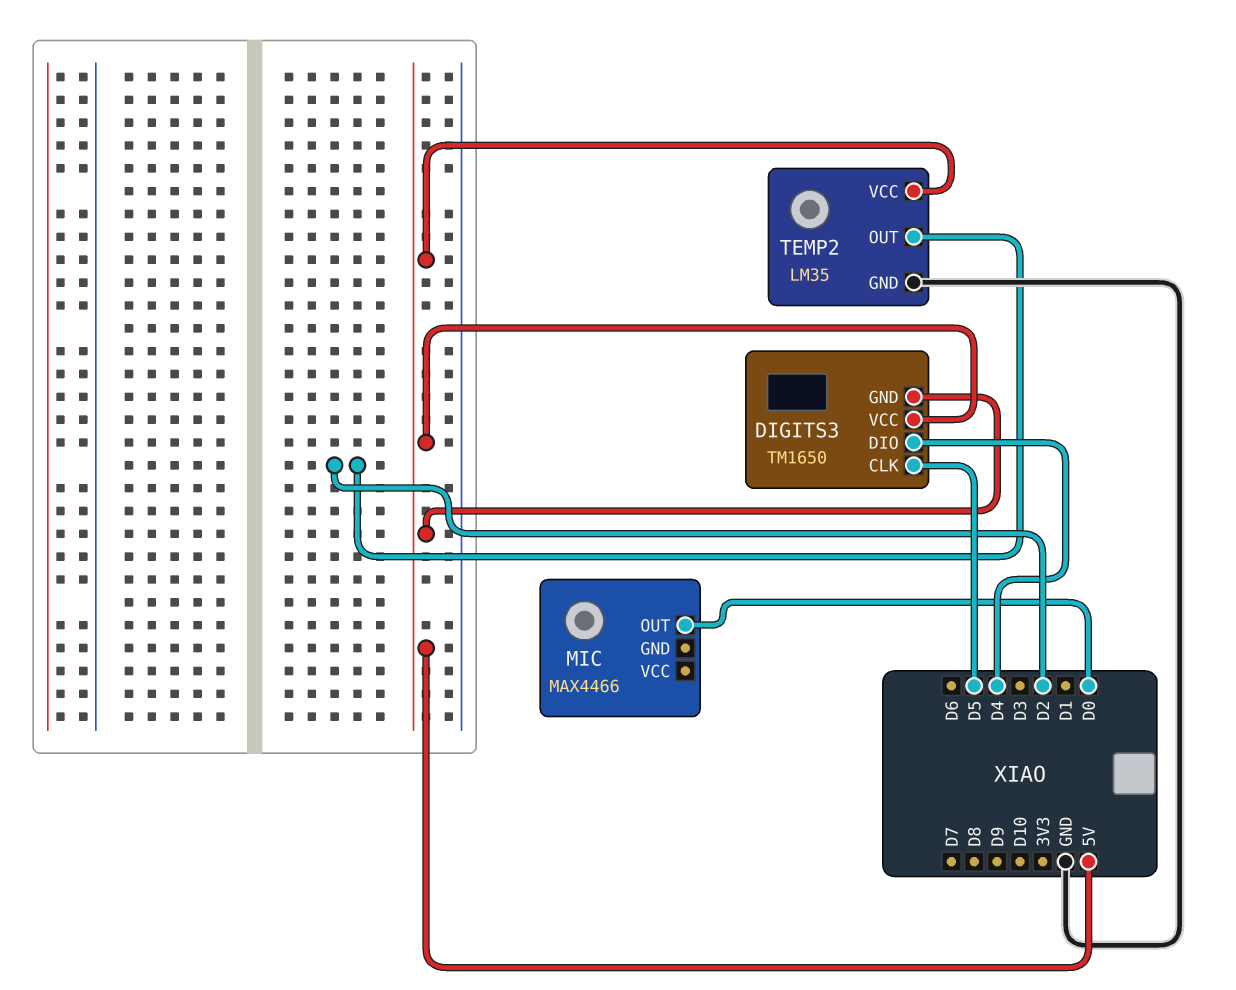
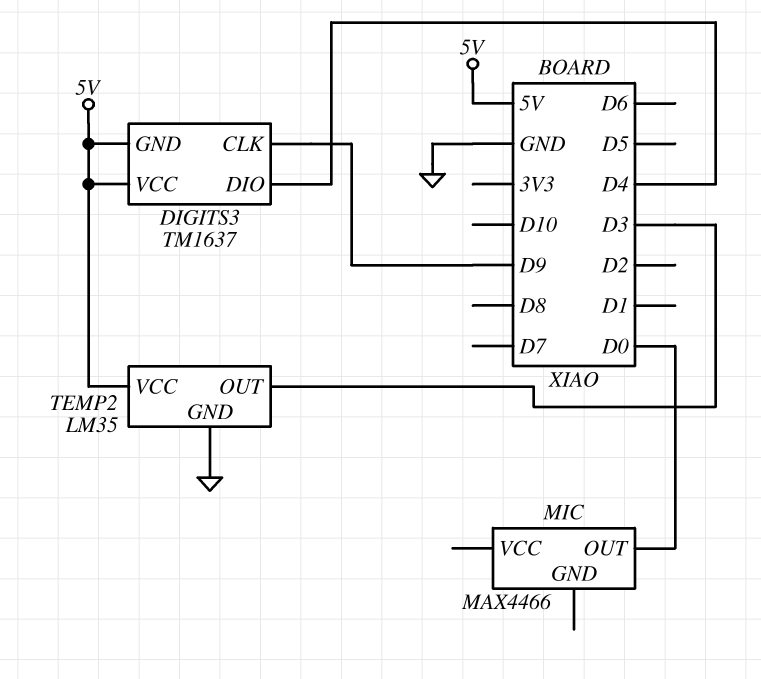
DIGITS3: TM1650 -> TM1637
DIGITS3 pin CLK: D5 -> D9
TEMP2 pin OUT: D2 -> D3

